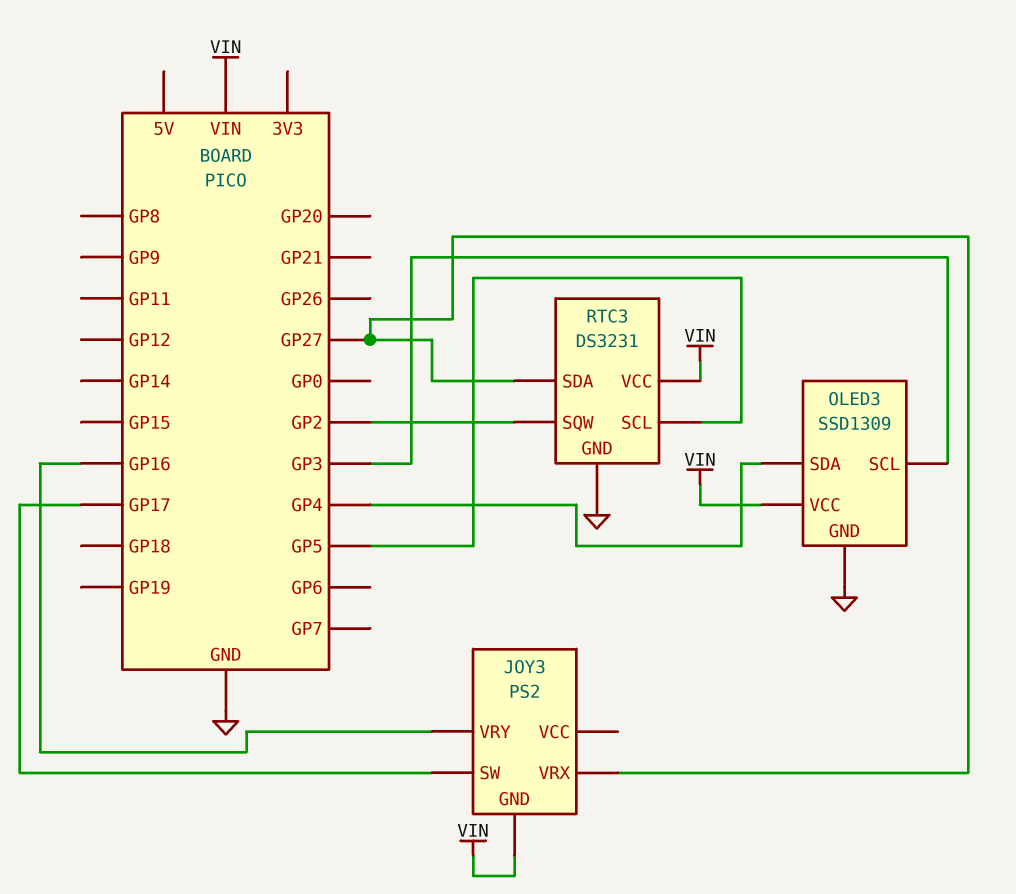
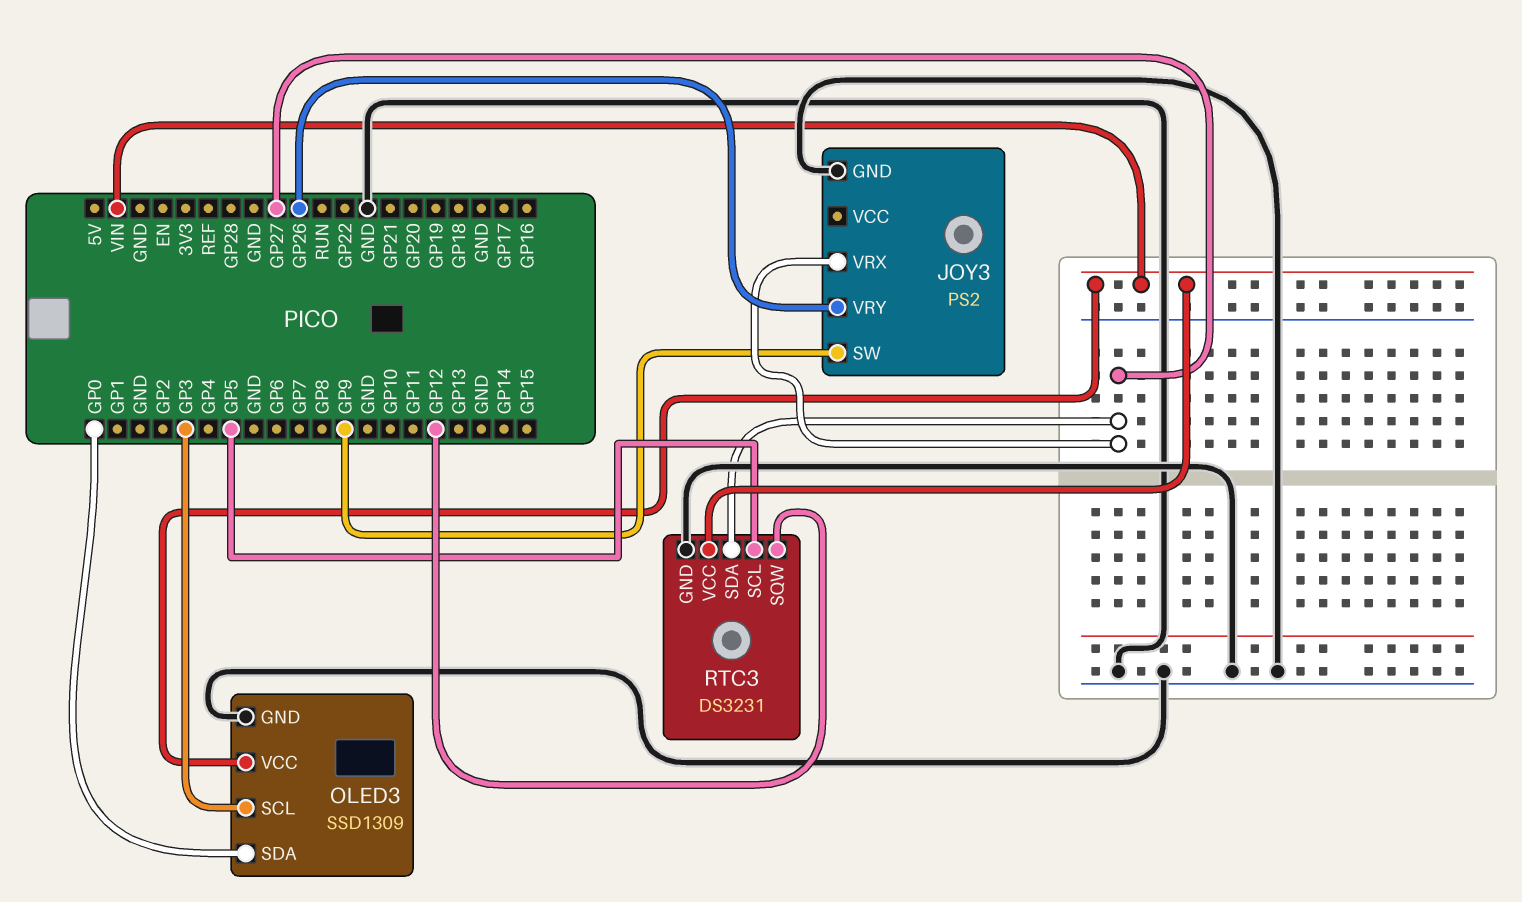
JOY3 pin GND: VIN -> GND
JOY3 pin SW: GP17 -> GP9
JOY3 pin VRY: GP16 -> GP26
OLED3 pin SDA: GP4 -> GP0
RTC3 pin SQW: GP2 -> GP12

